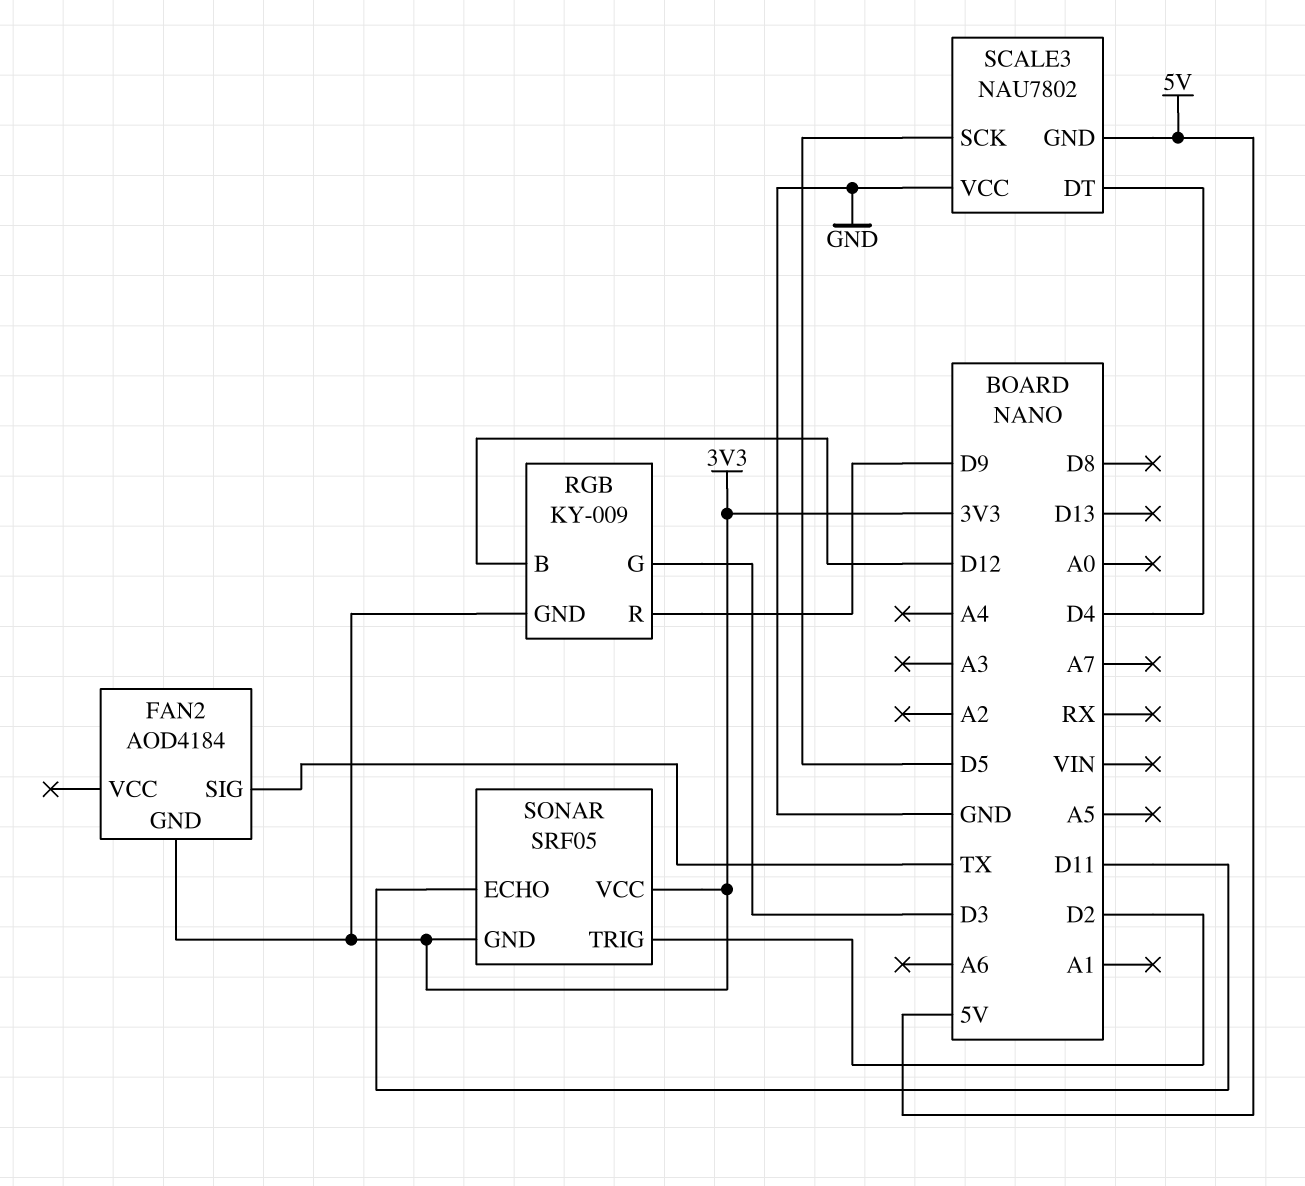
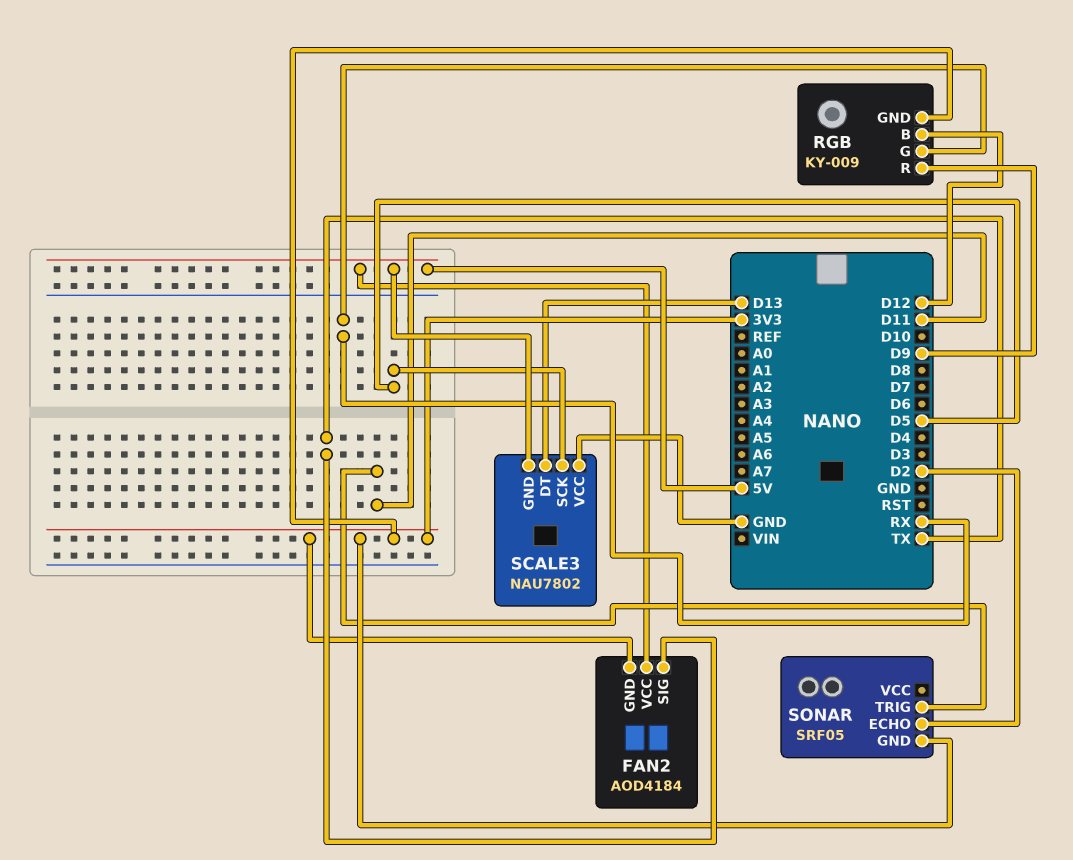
FAN2 pin VCC: none -> 5V
RGB pin G: D3 -> RX
SCALE3 pin DT: D4 -> D13
SONAR pin ECHO: D11 -> D2
SONAR pin TRIG: D2 -> D11
SONAR pin VCC: 3V3 -> none

